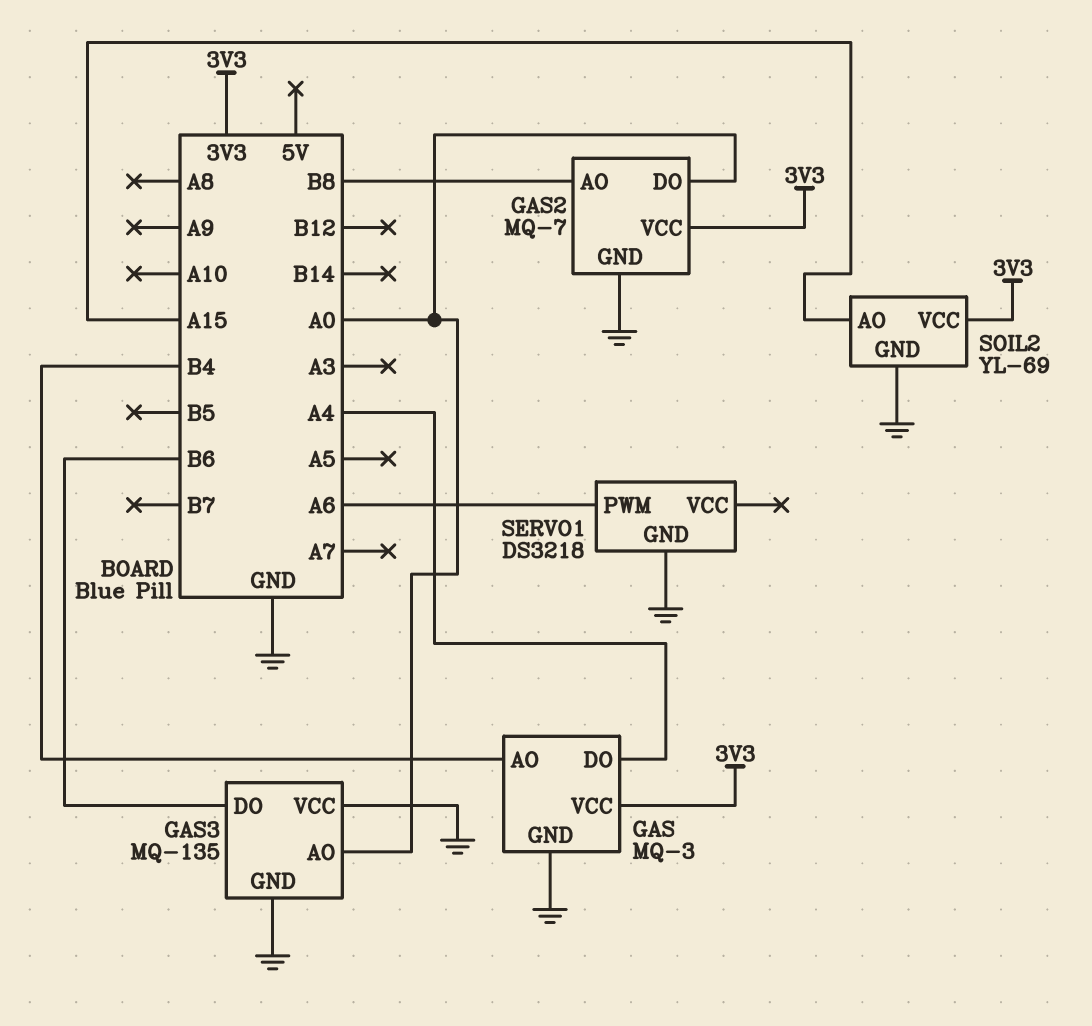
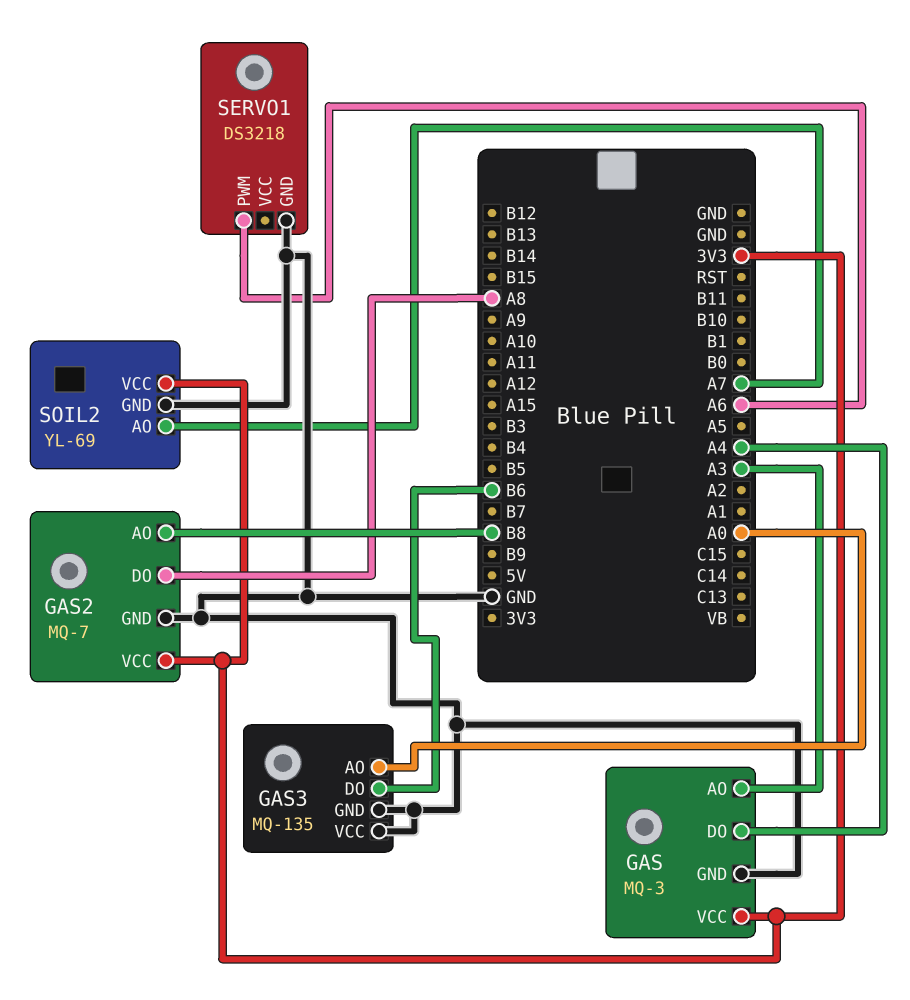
GAS pin AO: B4 -> A3
GAS2 pin DO: A0 -> A8
SOIL2 pin AO: A15 -> A7

